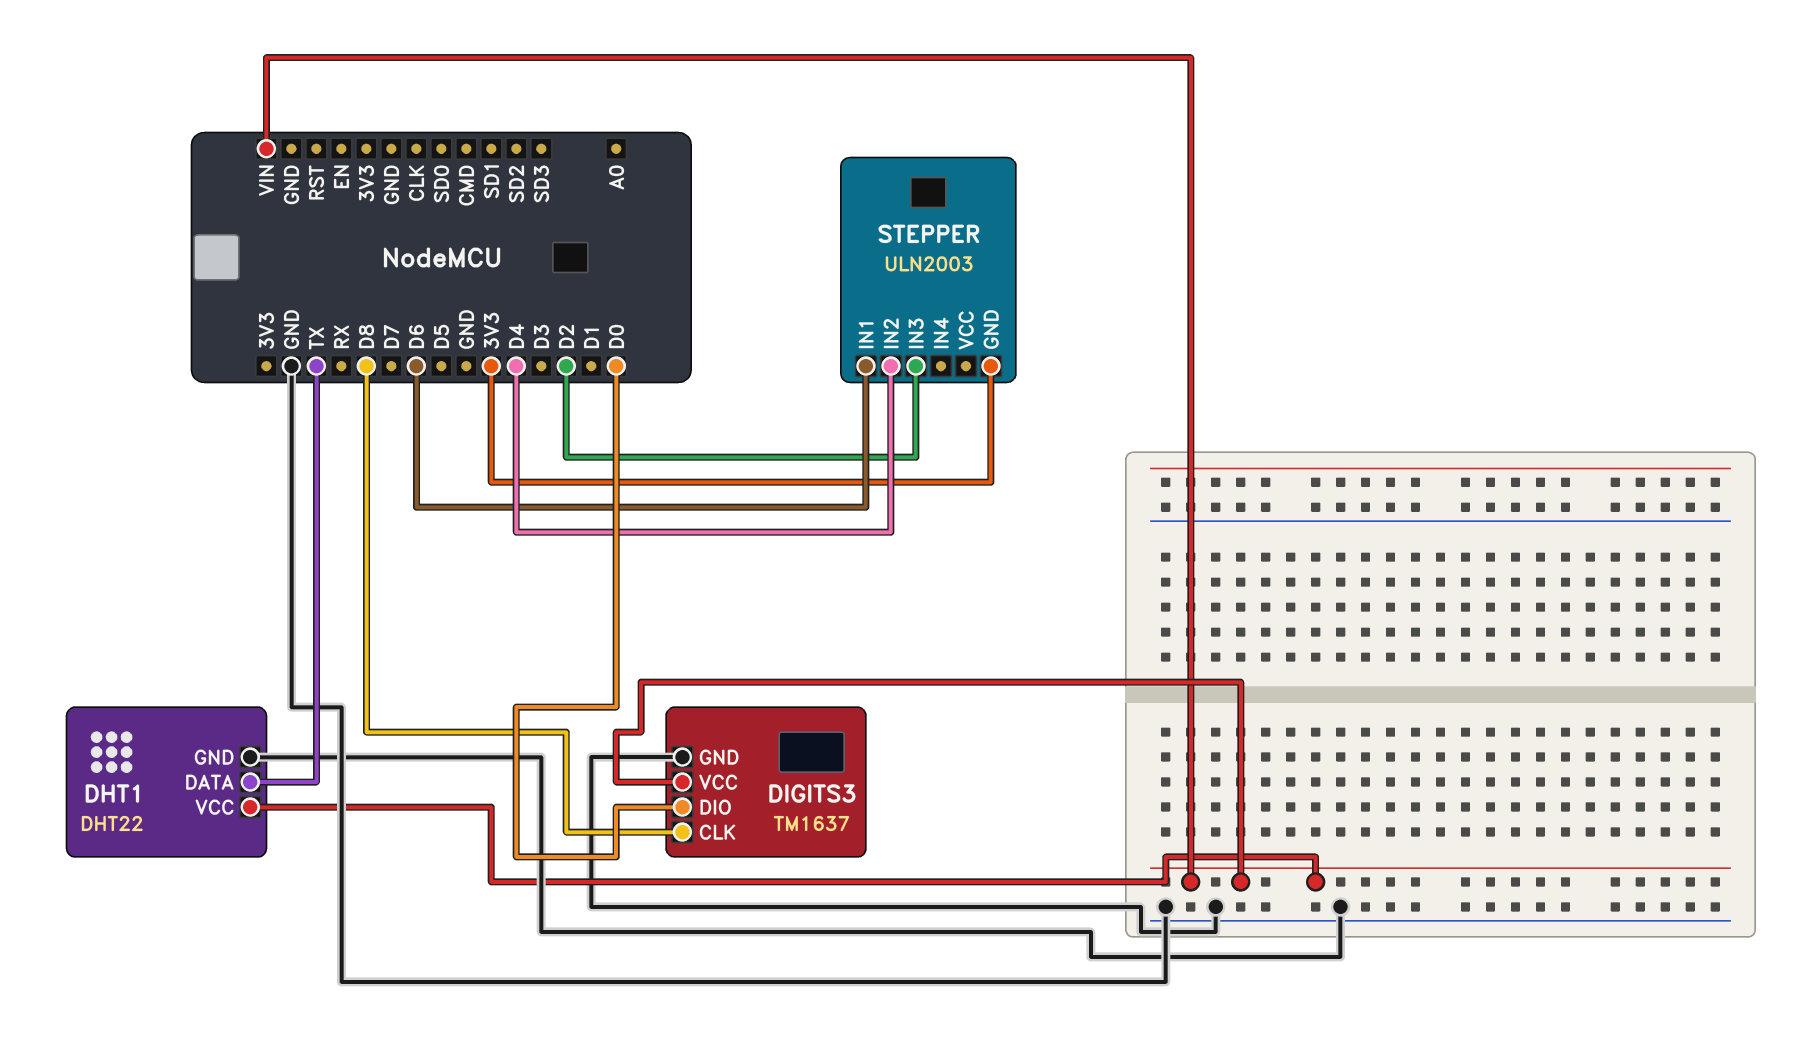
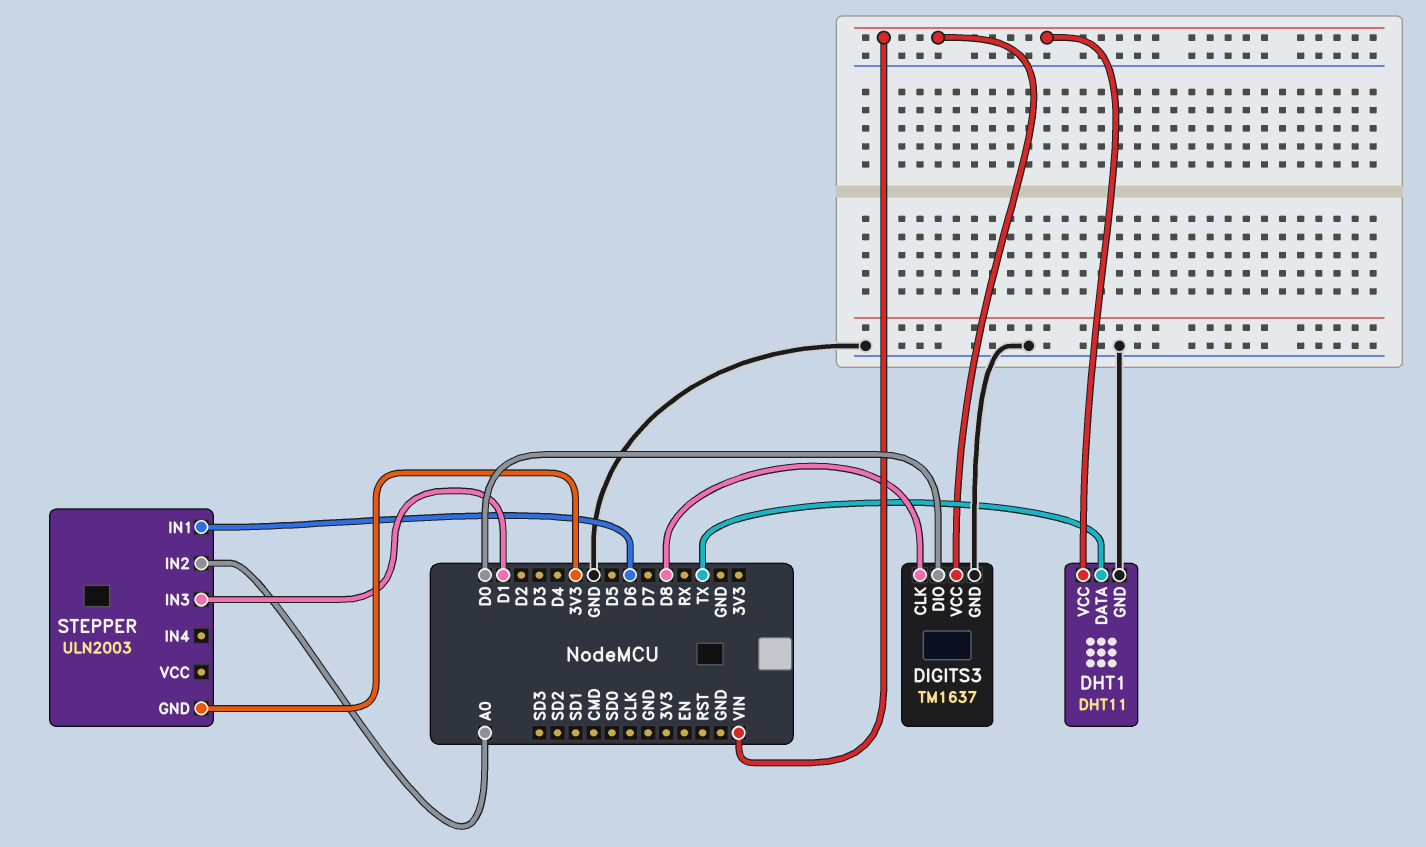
DHT1: DHT22 -> DHT11
STEPPER pin IN2: D4 -> A0
STEPPER pin IN3: D2 -> D1

